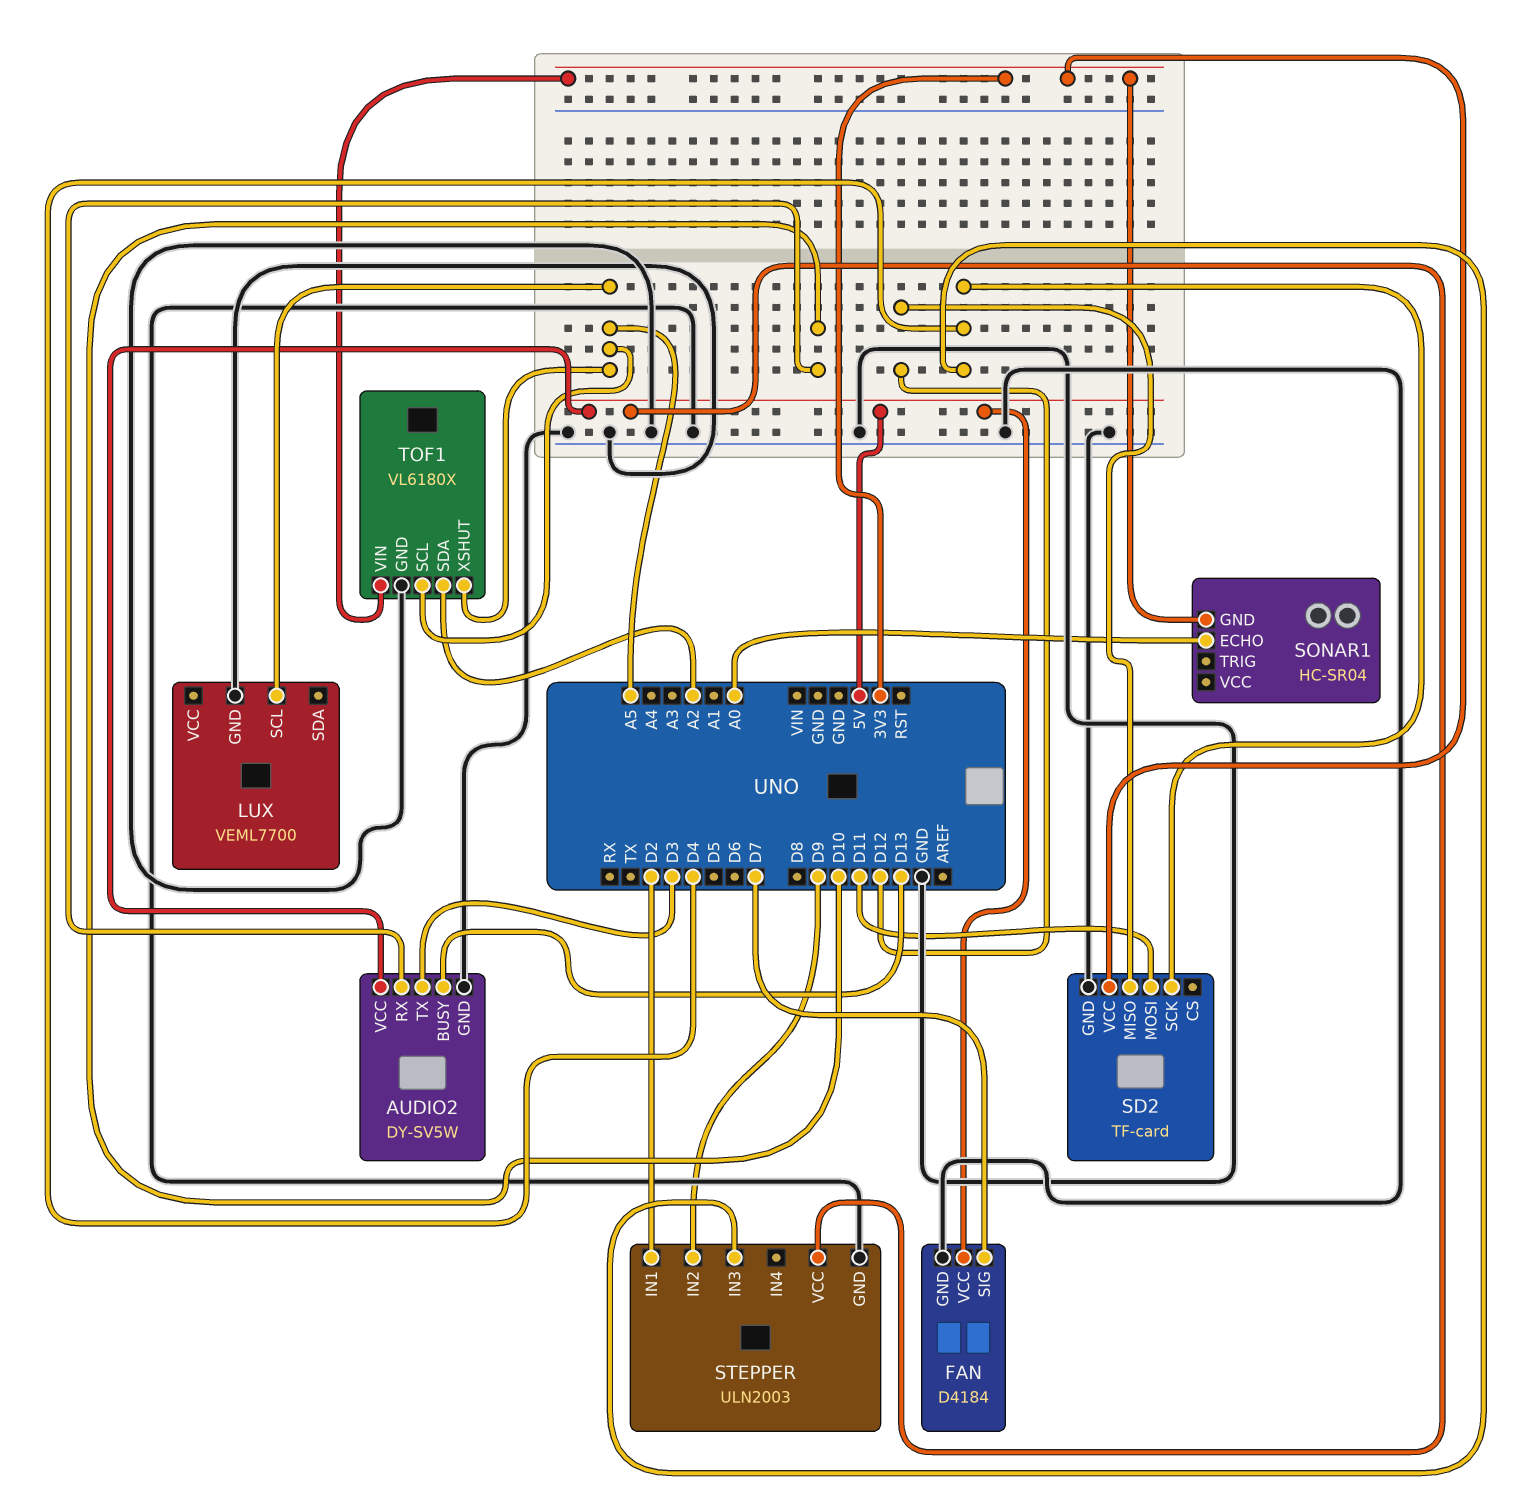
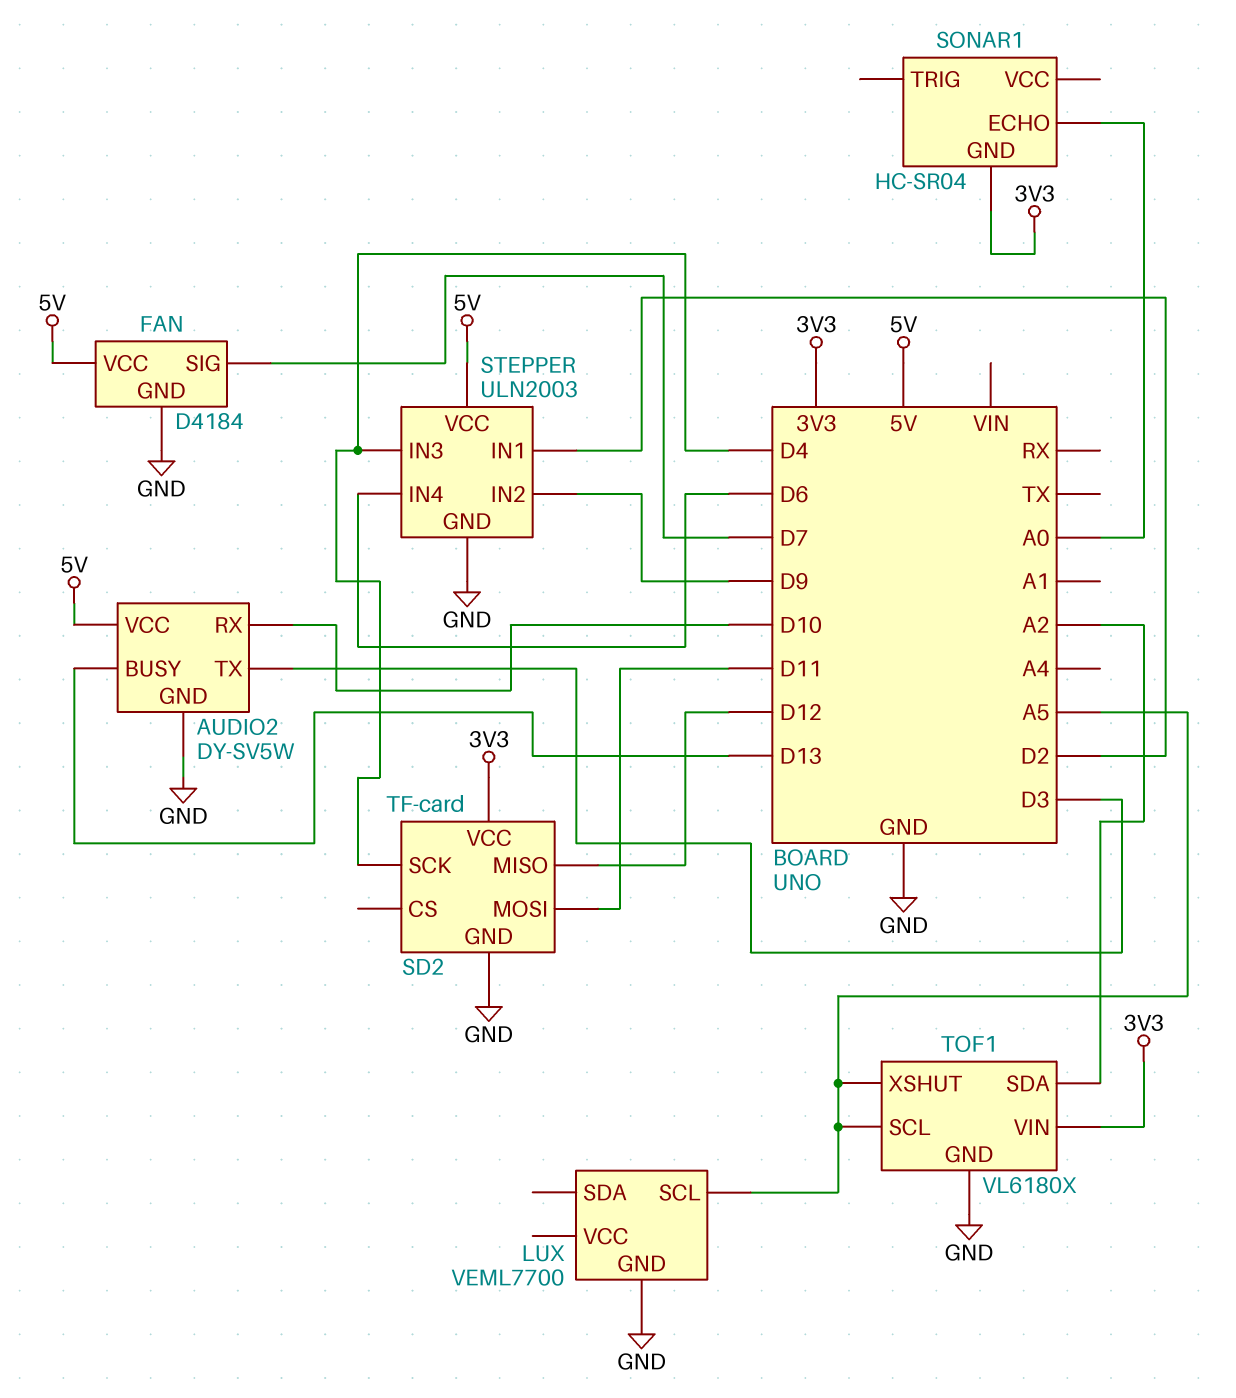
STEPPER pin IN4: none -> D6

